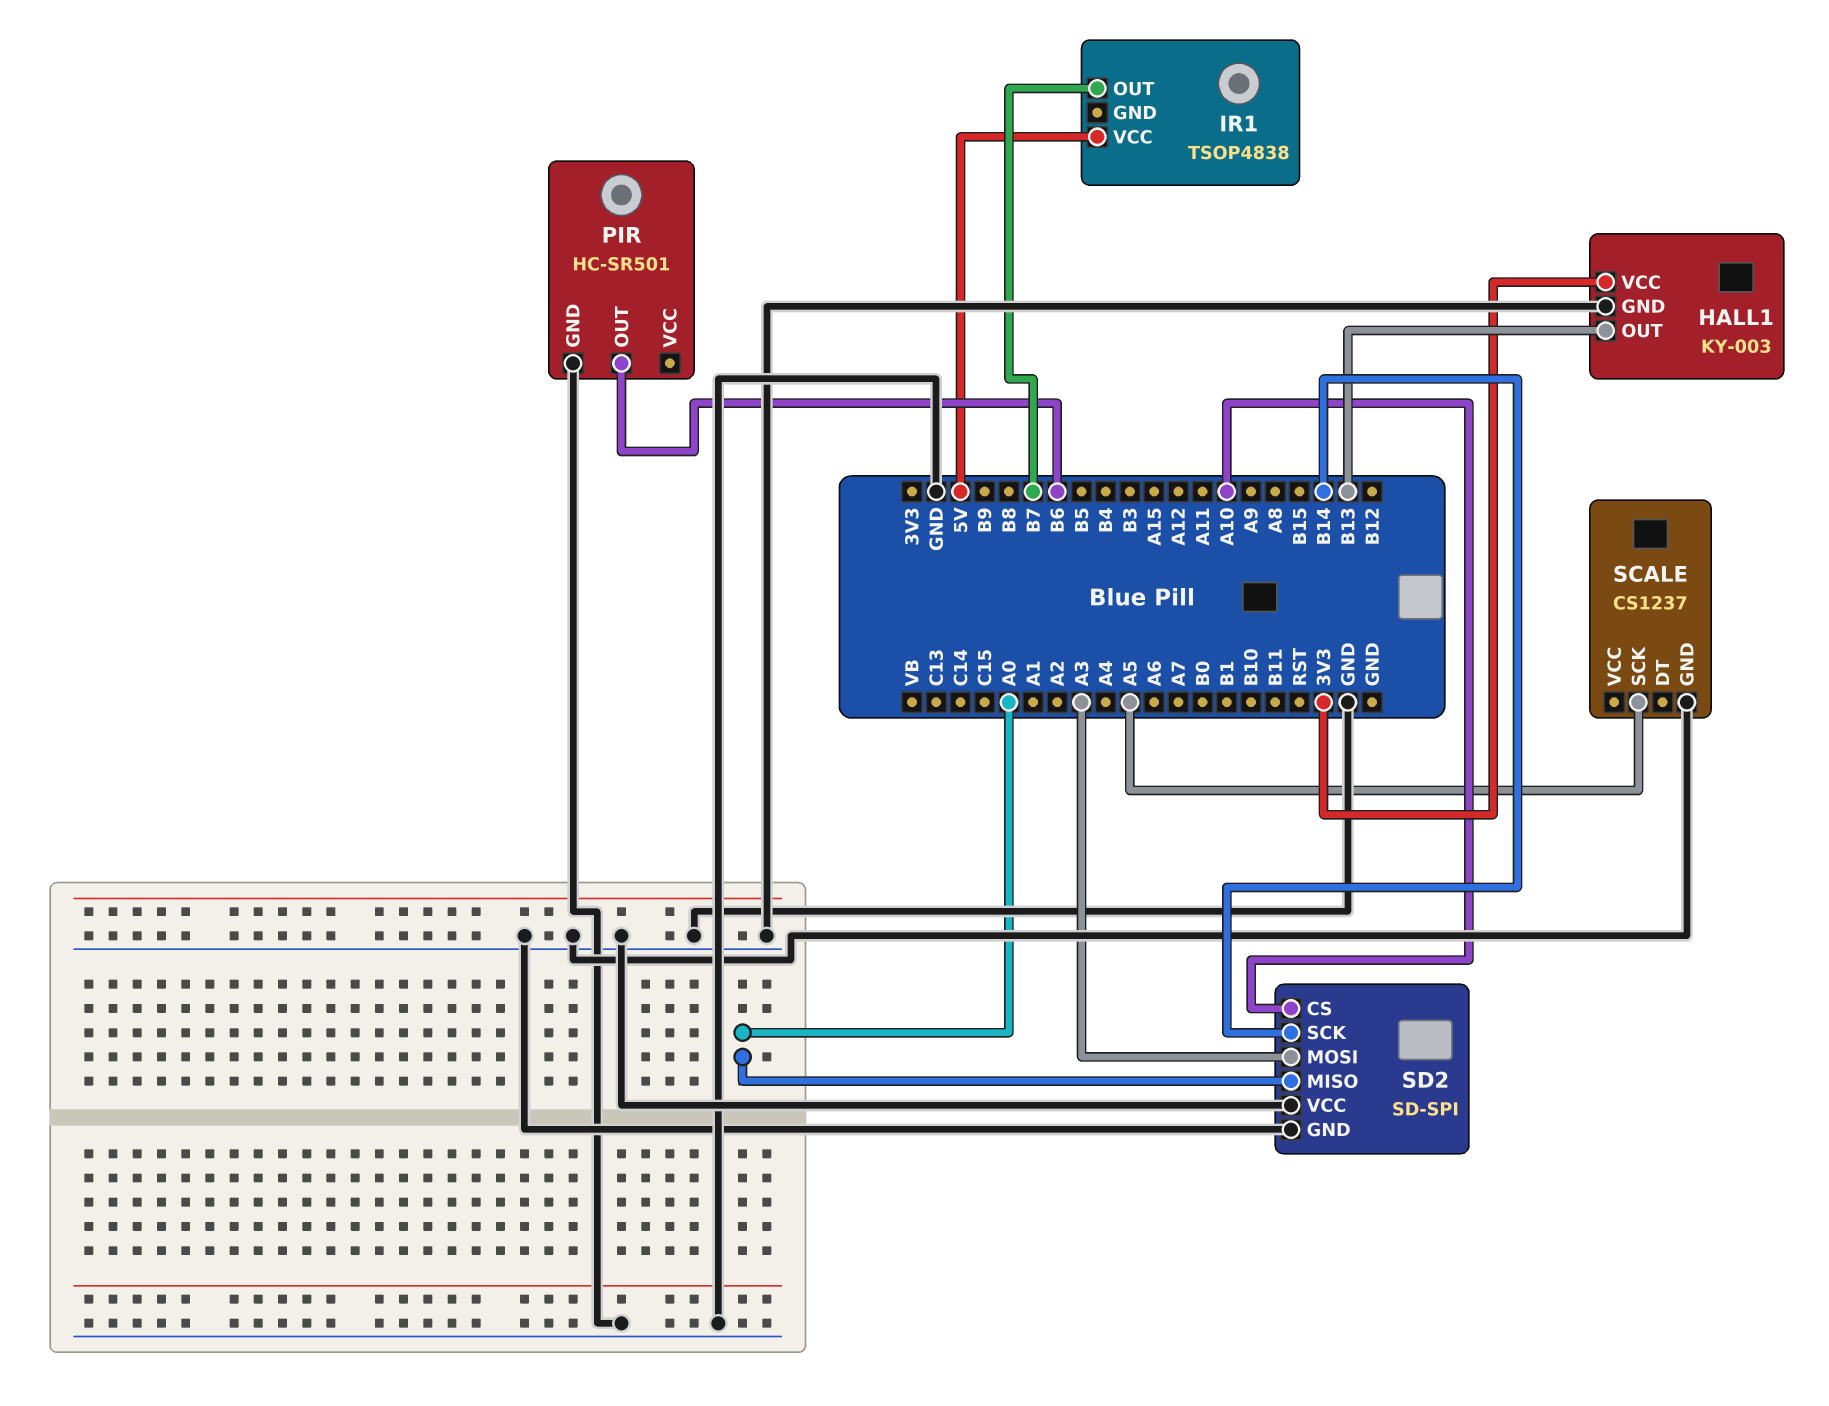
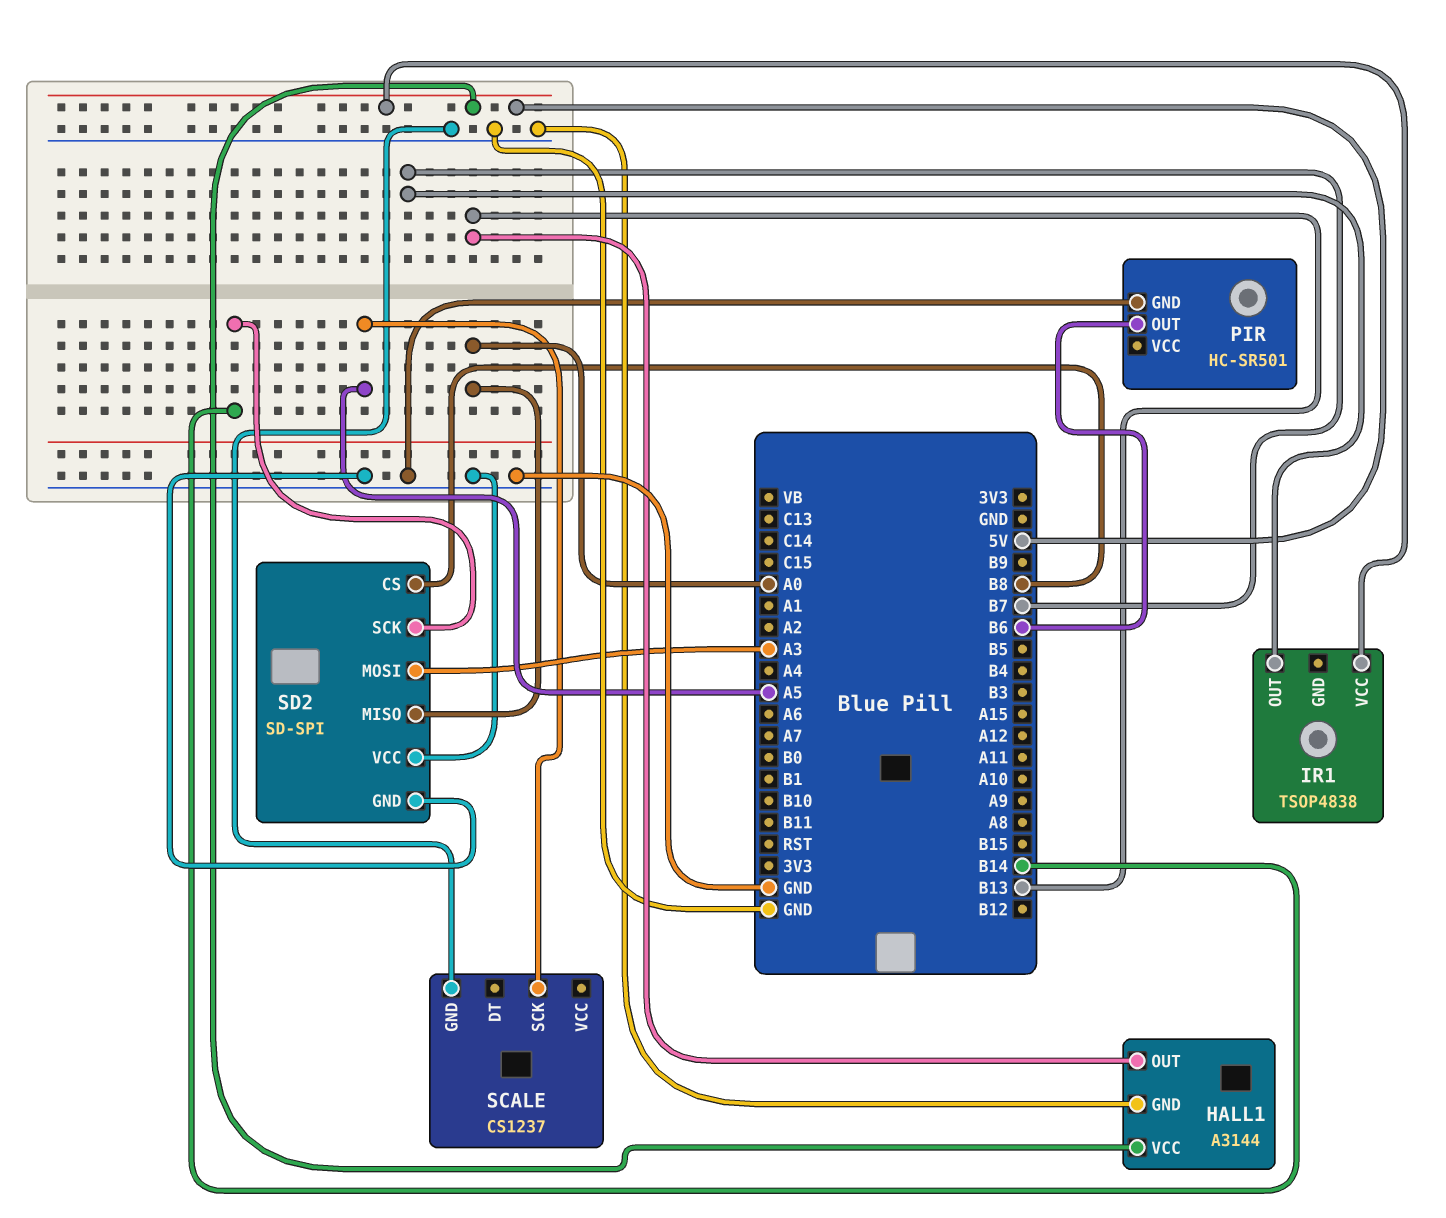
HALL1: KY-003 -> A3144
HALL1 pin VCC: 3V3 -> 5V
SD2 pin CS: A10 -> B8

